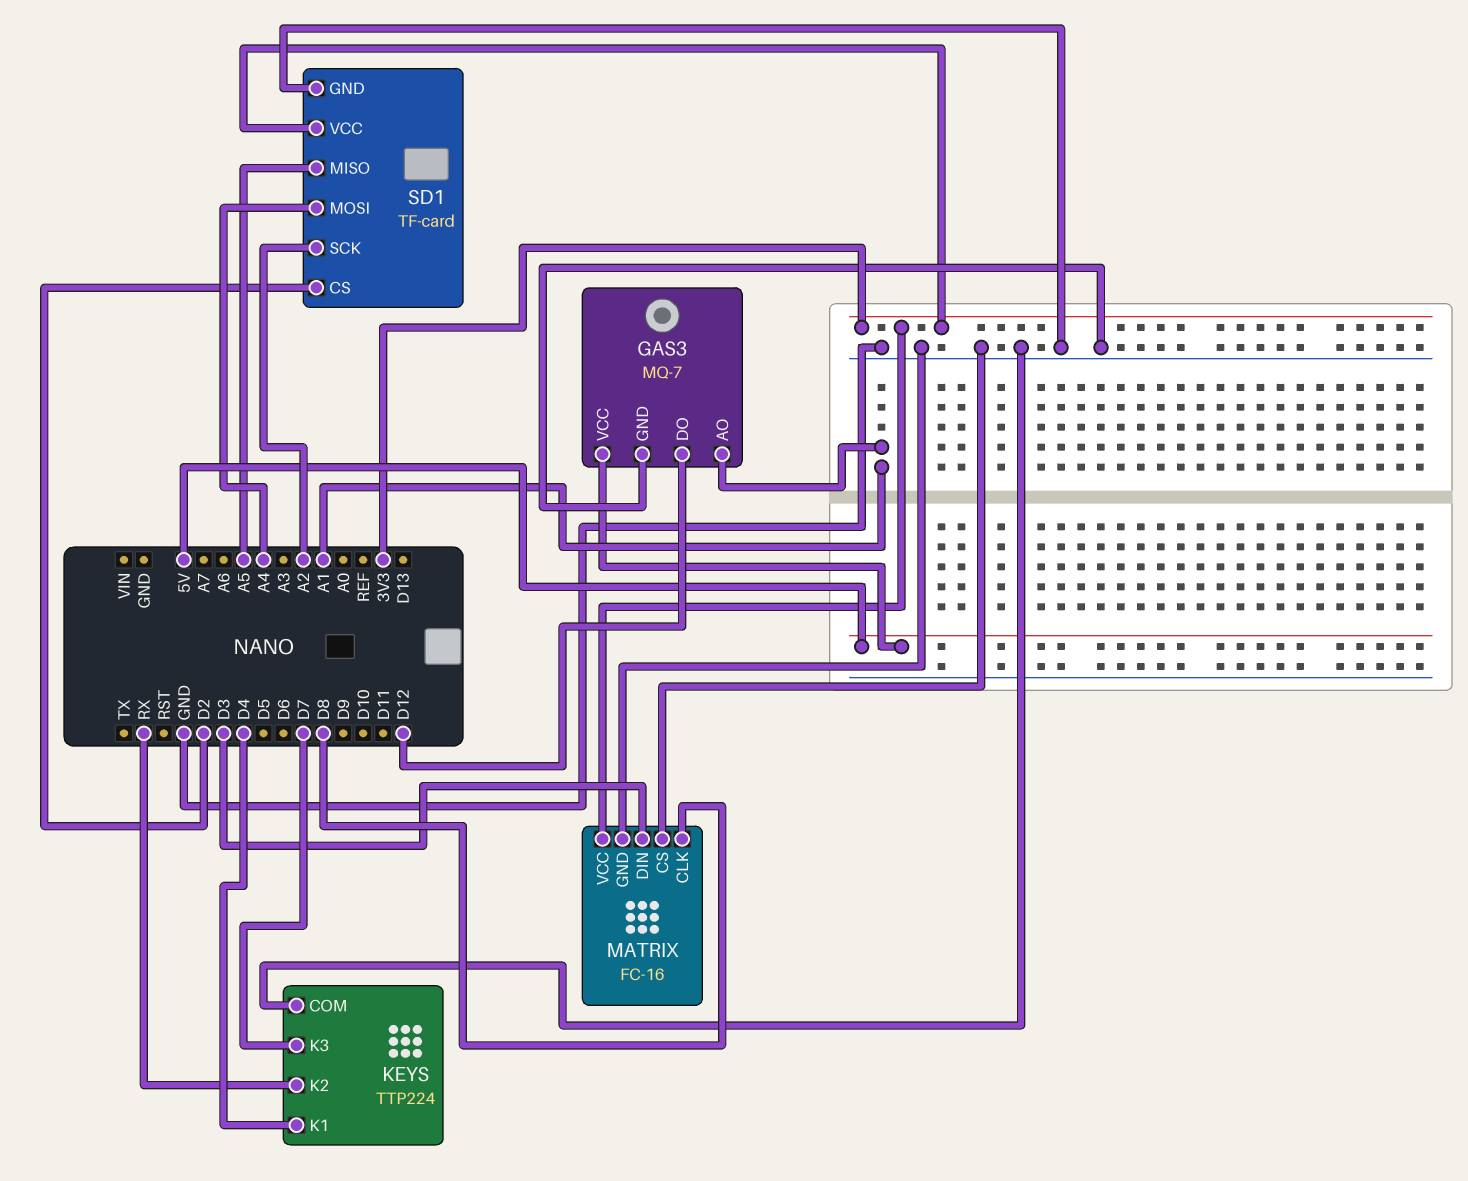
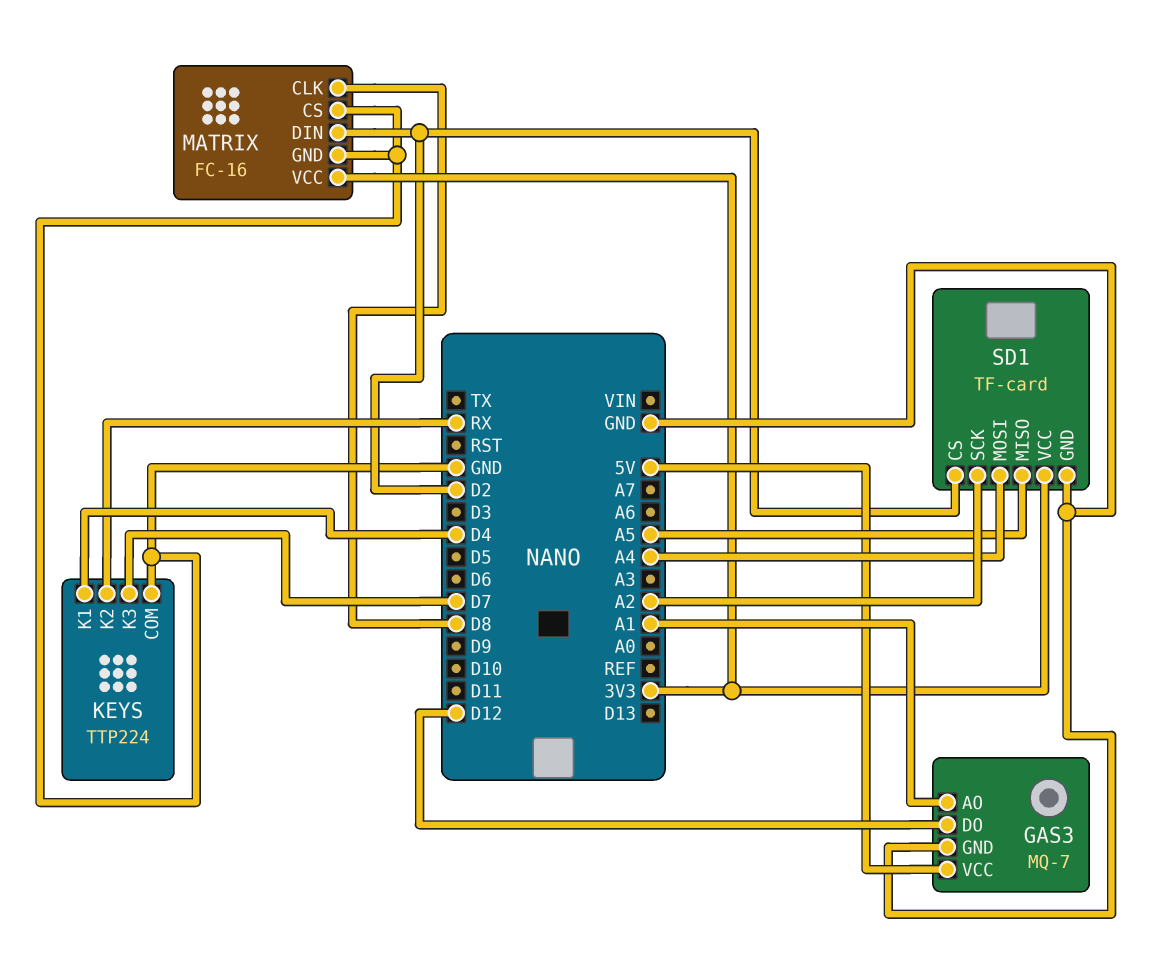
MATRIX pin DIN: D3 -> D2

